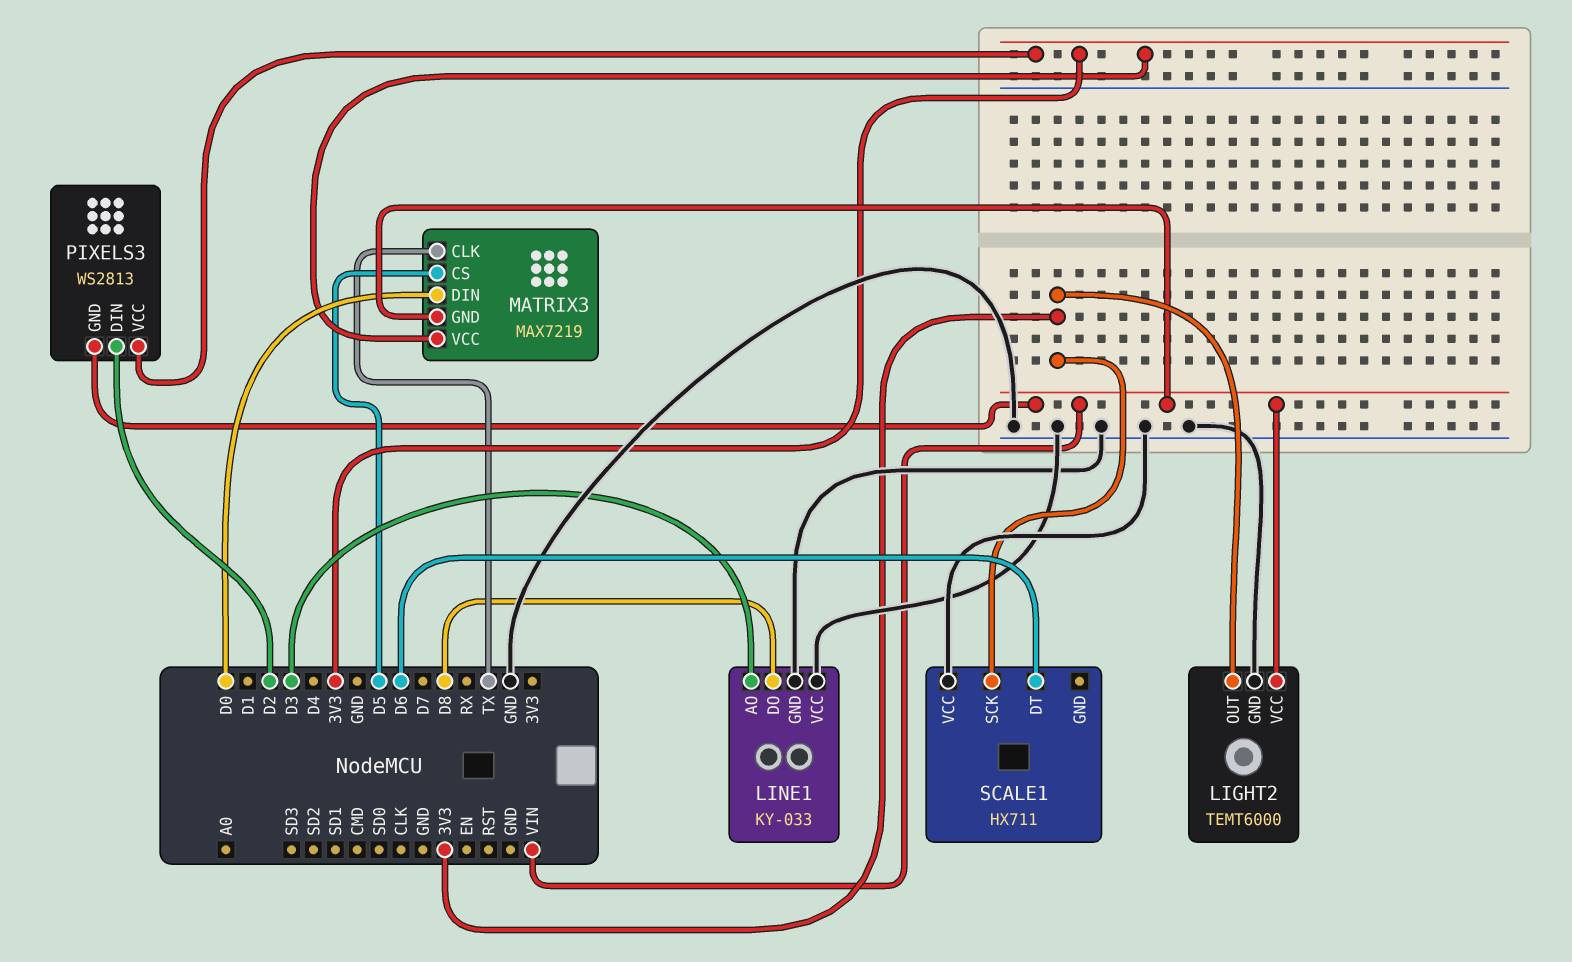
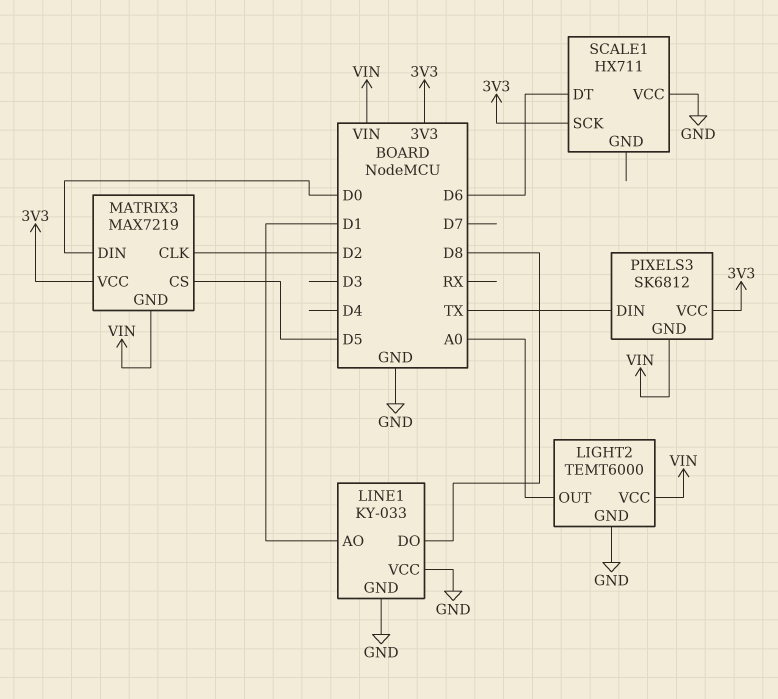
LIGHT2 pin OUT: 3V3 -> A0
LINE1 pin AO: D3 -> D1
MATRIX3 pin CLK: TX -> D2
PIXELS3: WS2813 -> SK6812
PIXELS3 pin DIN: D2 -> TX

